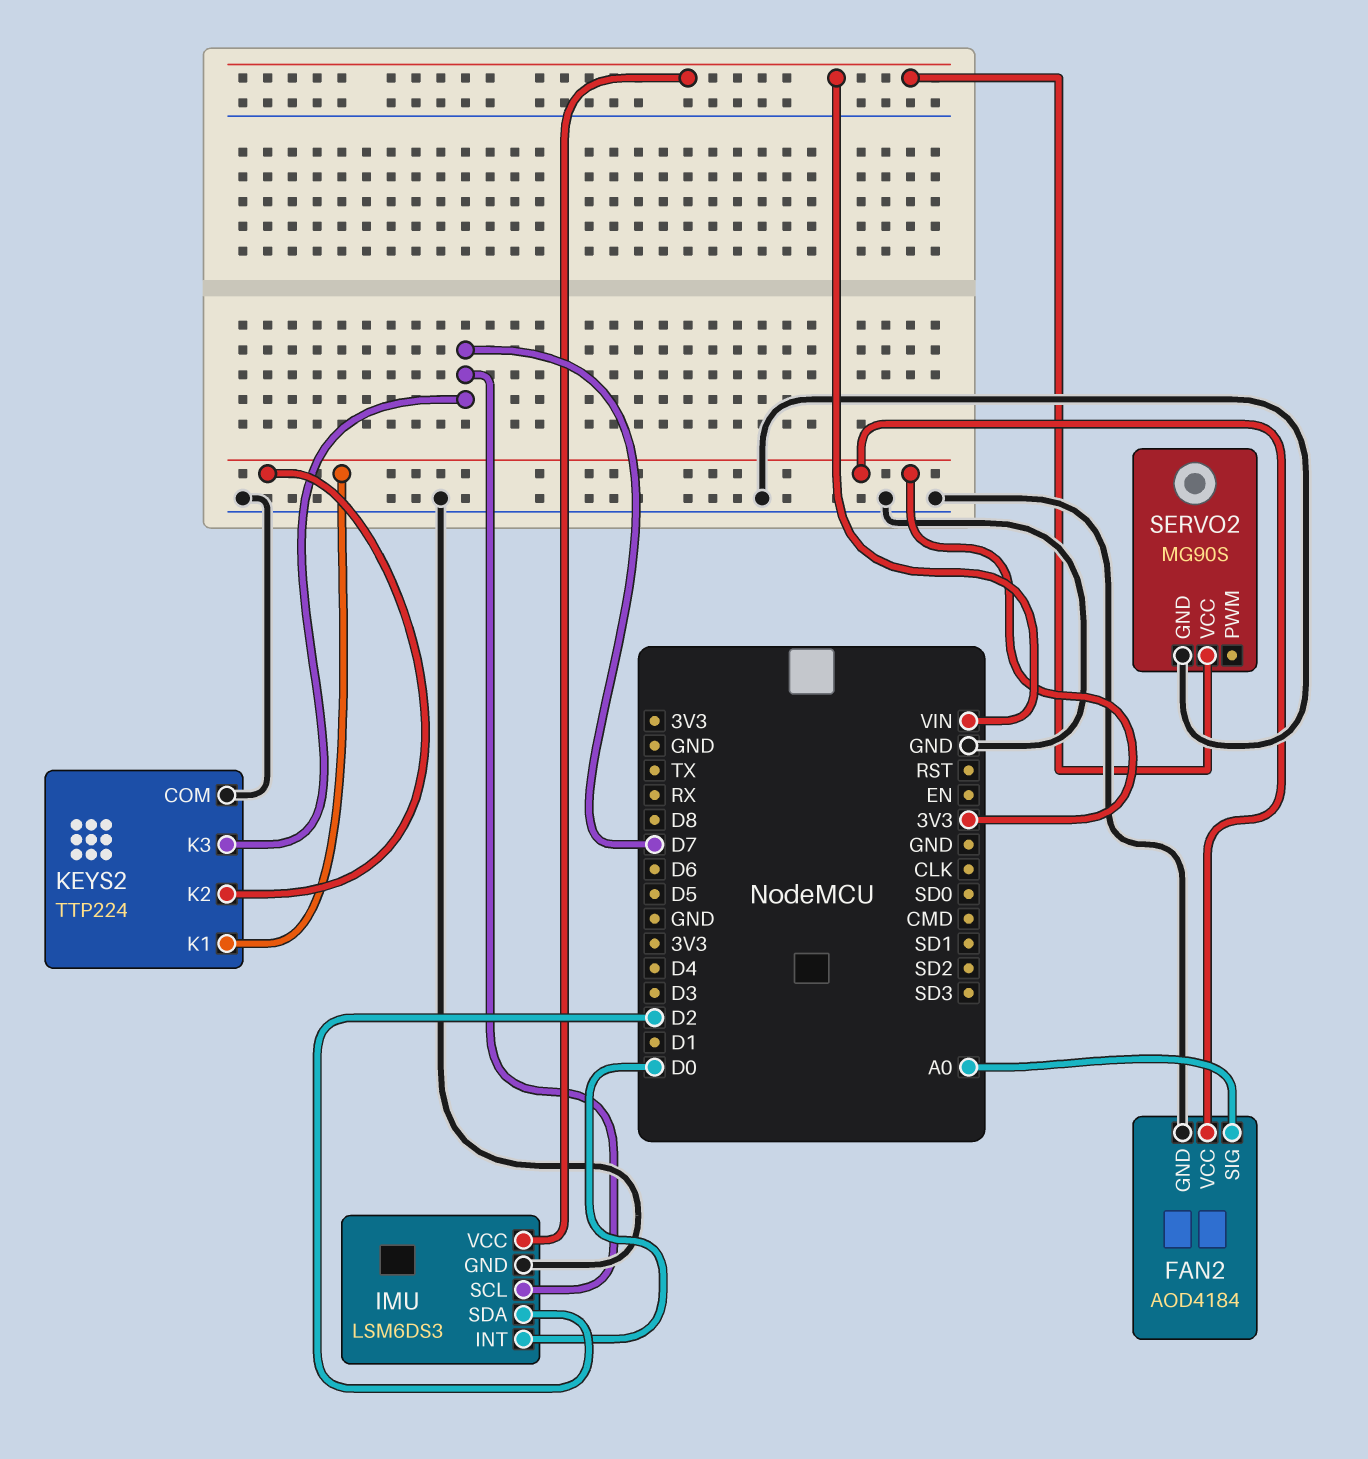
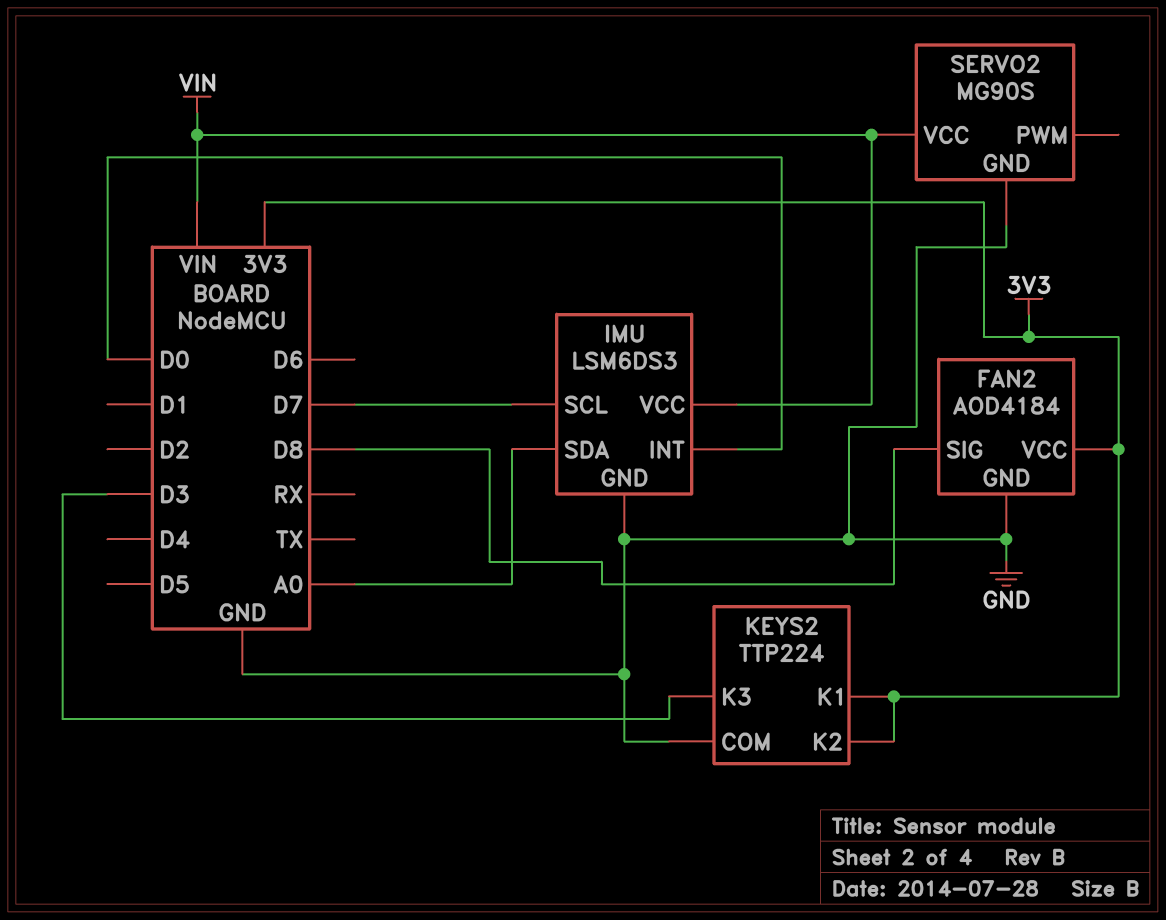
FAN2 pin SIG: A0 -> D8
IMU pin SDA: D2 -> A0
KEYS2 pin K3: D7 -> D3

